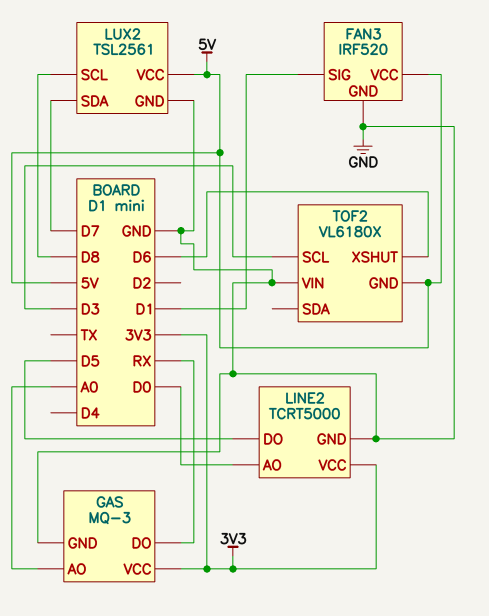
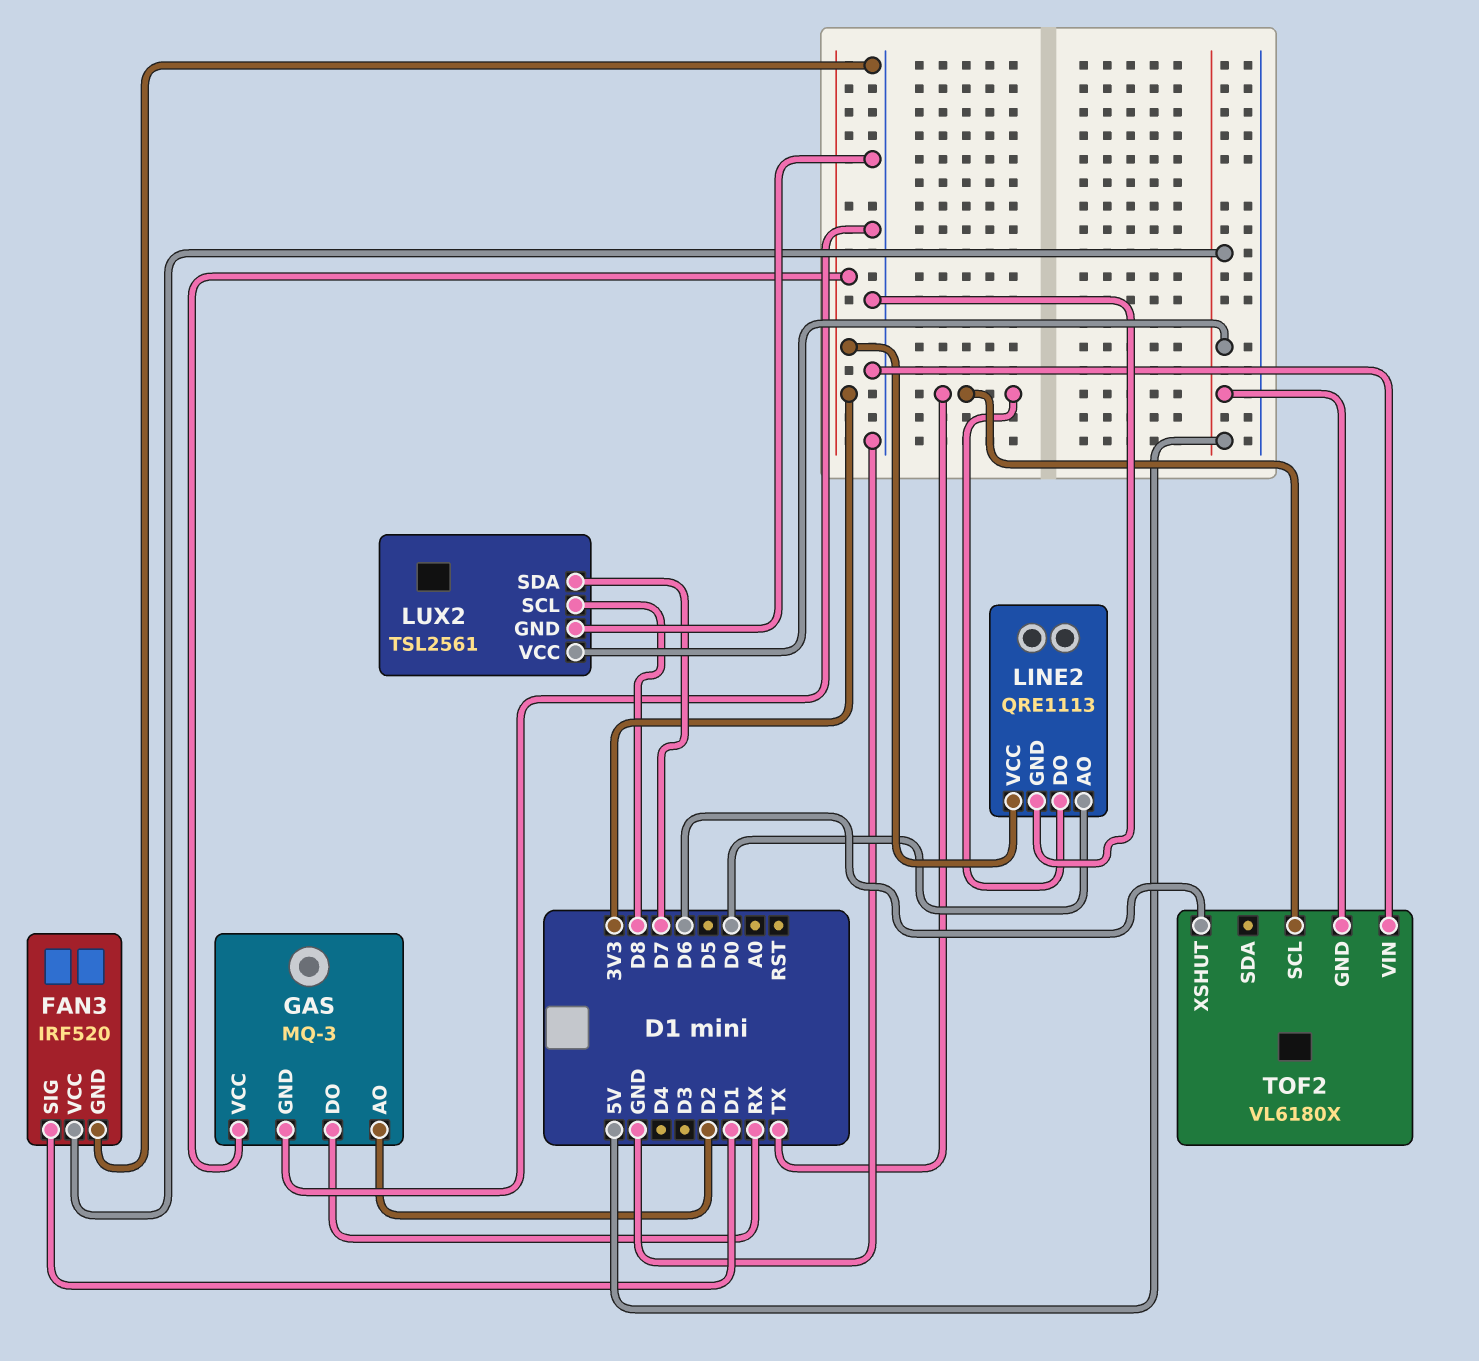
GAS pin AO: A0 -> D2
LINE2: TCRT5000 -> QRE1113
LINE2 pin DO: D5 -> TX
TOF2 pin SCL: D3 -> TX

